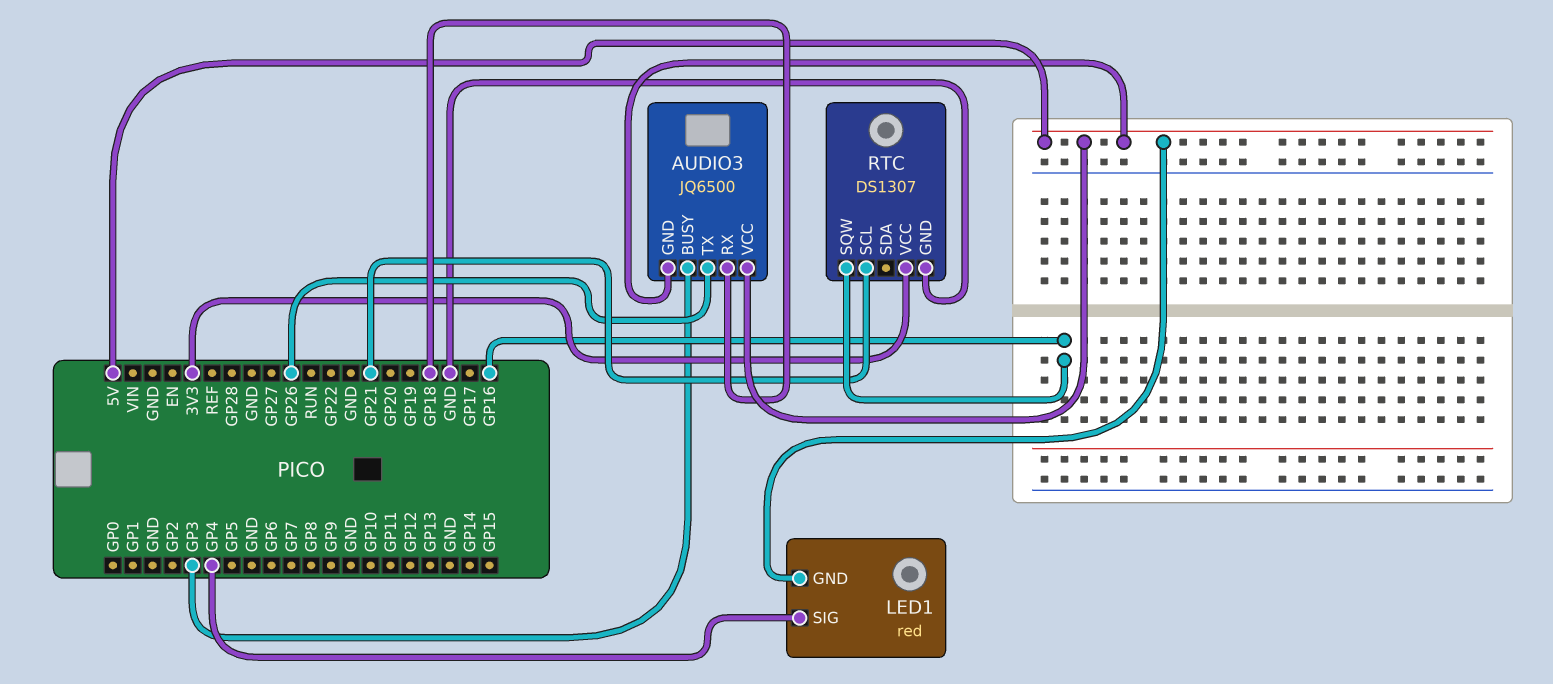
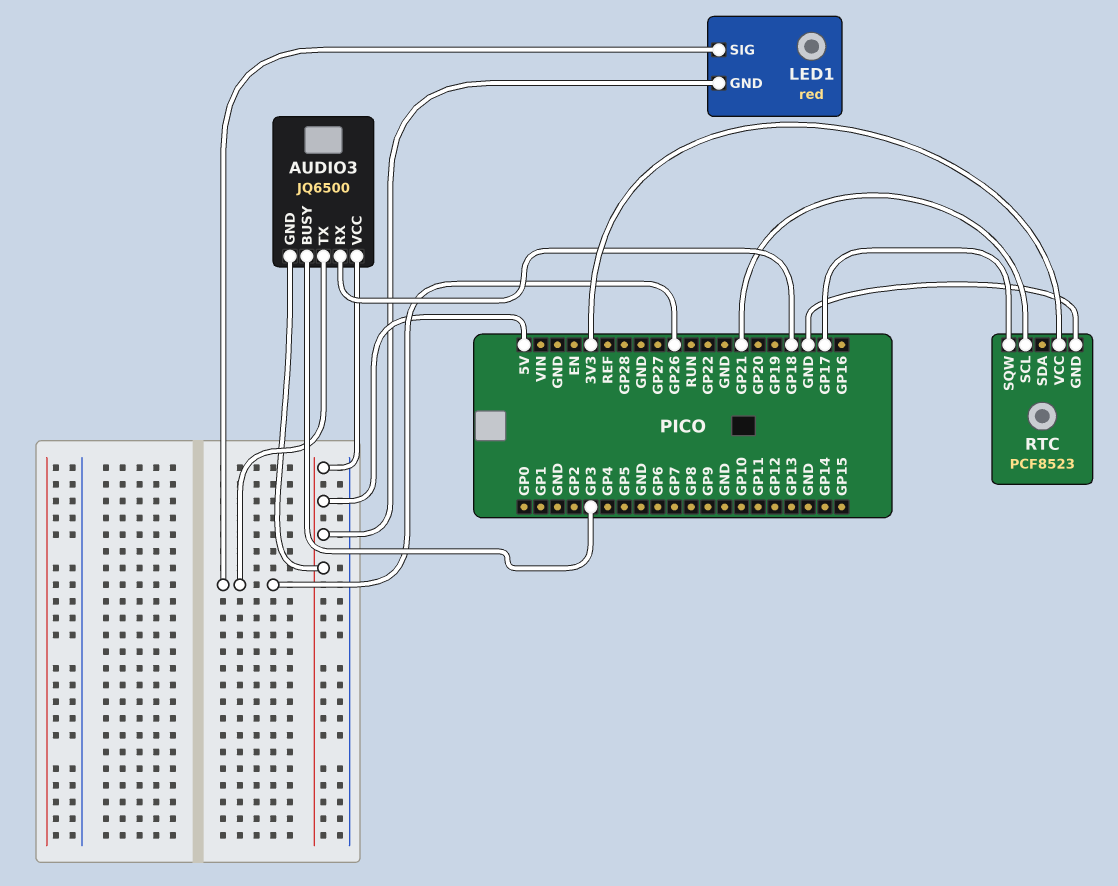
LED1 pin SIG: GP4 -> GP26
RTC: DS1307 -> PCF8523
RTC pin SQW: GP16 -> GP17

